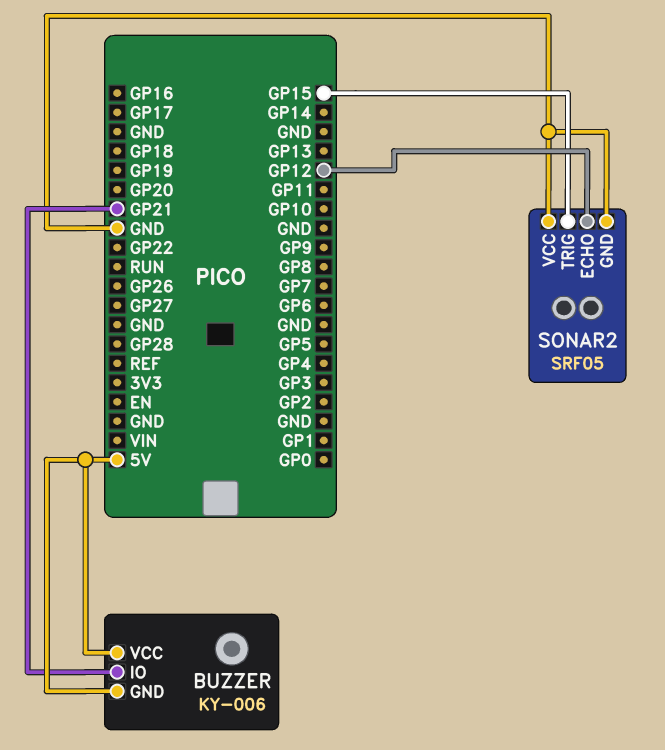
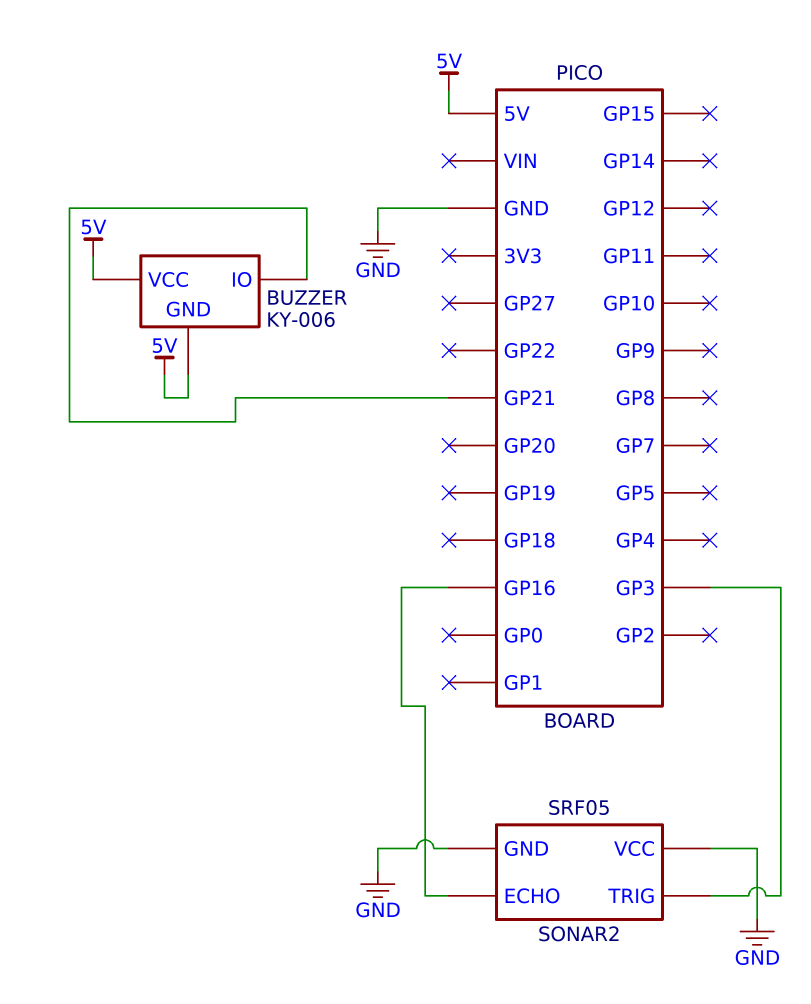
SONAR2 pin ECHO: GP12 -> GP16
SONAR2 pin TRIG: GP15 -> GP3

